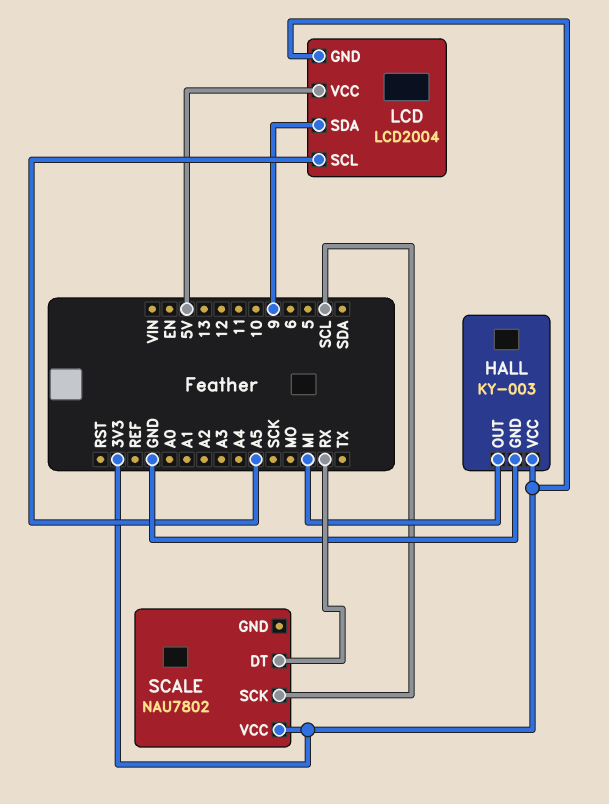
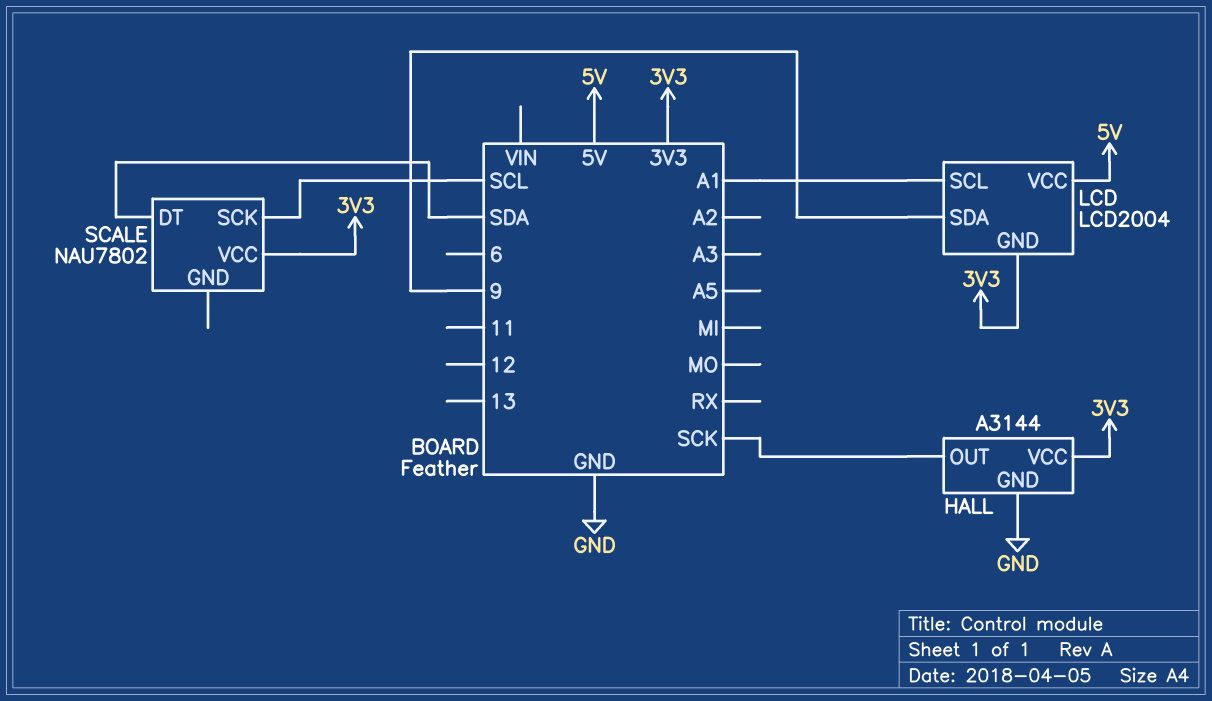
HALL: KY-003 -> A3144
HALL pin OUT: MI -> SCK
LCD pin SCL: A5 -> A1
SCALE pin DT: RX -> SDA

